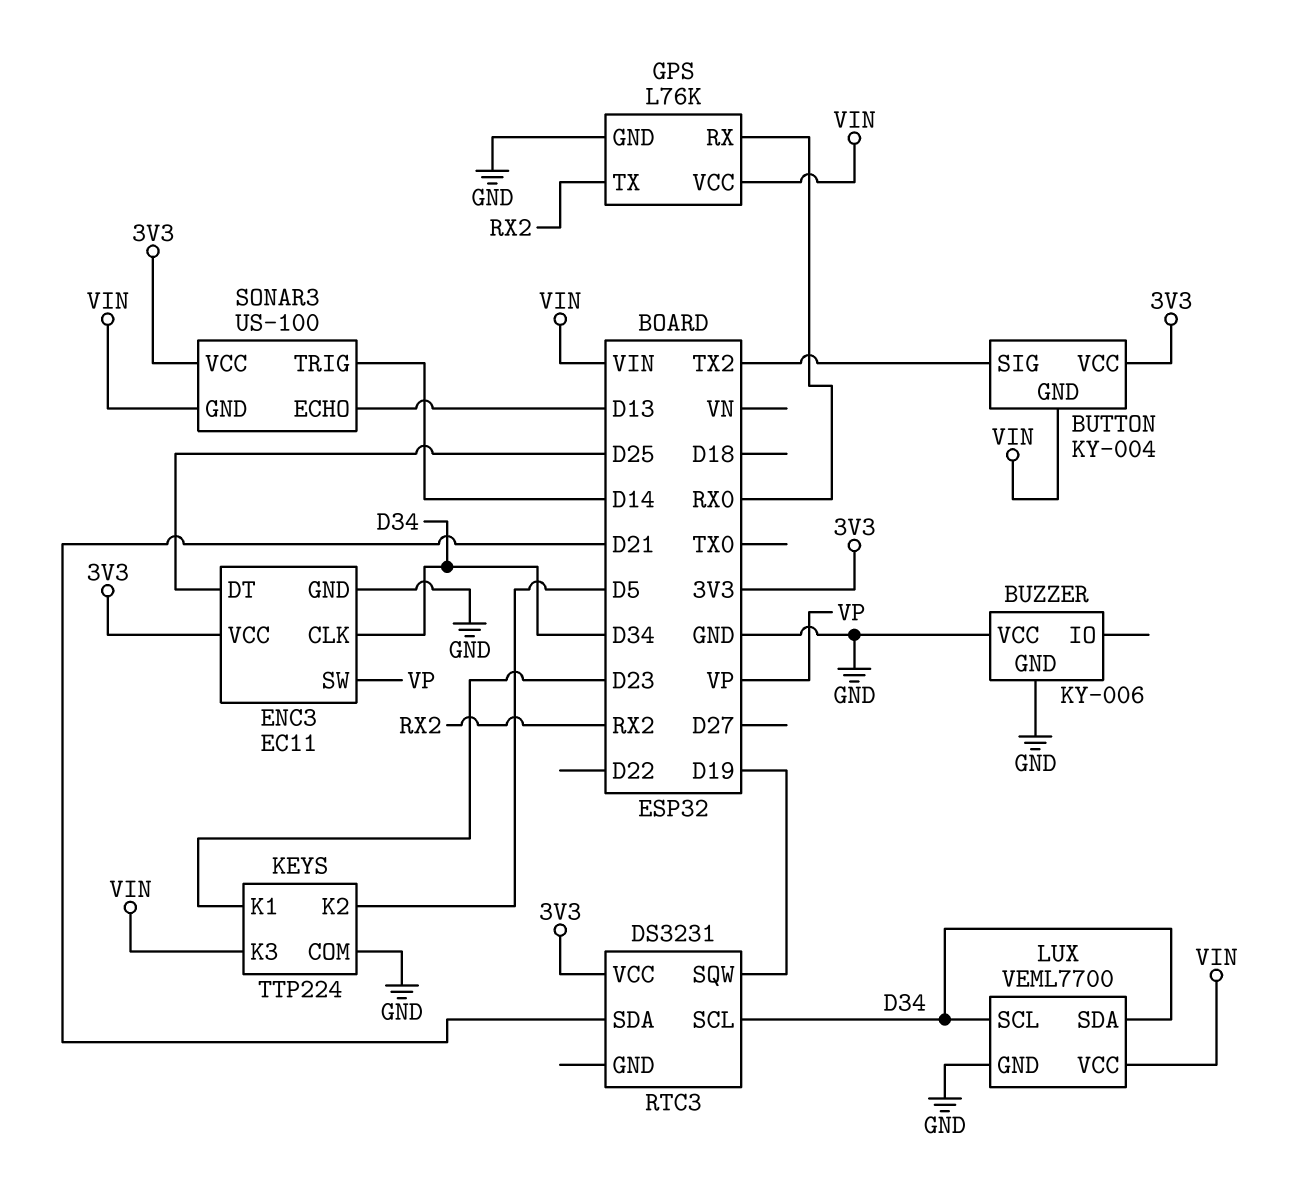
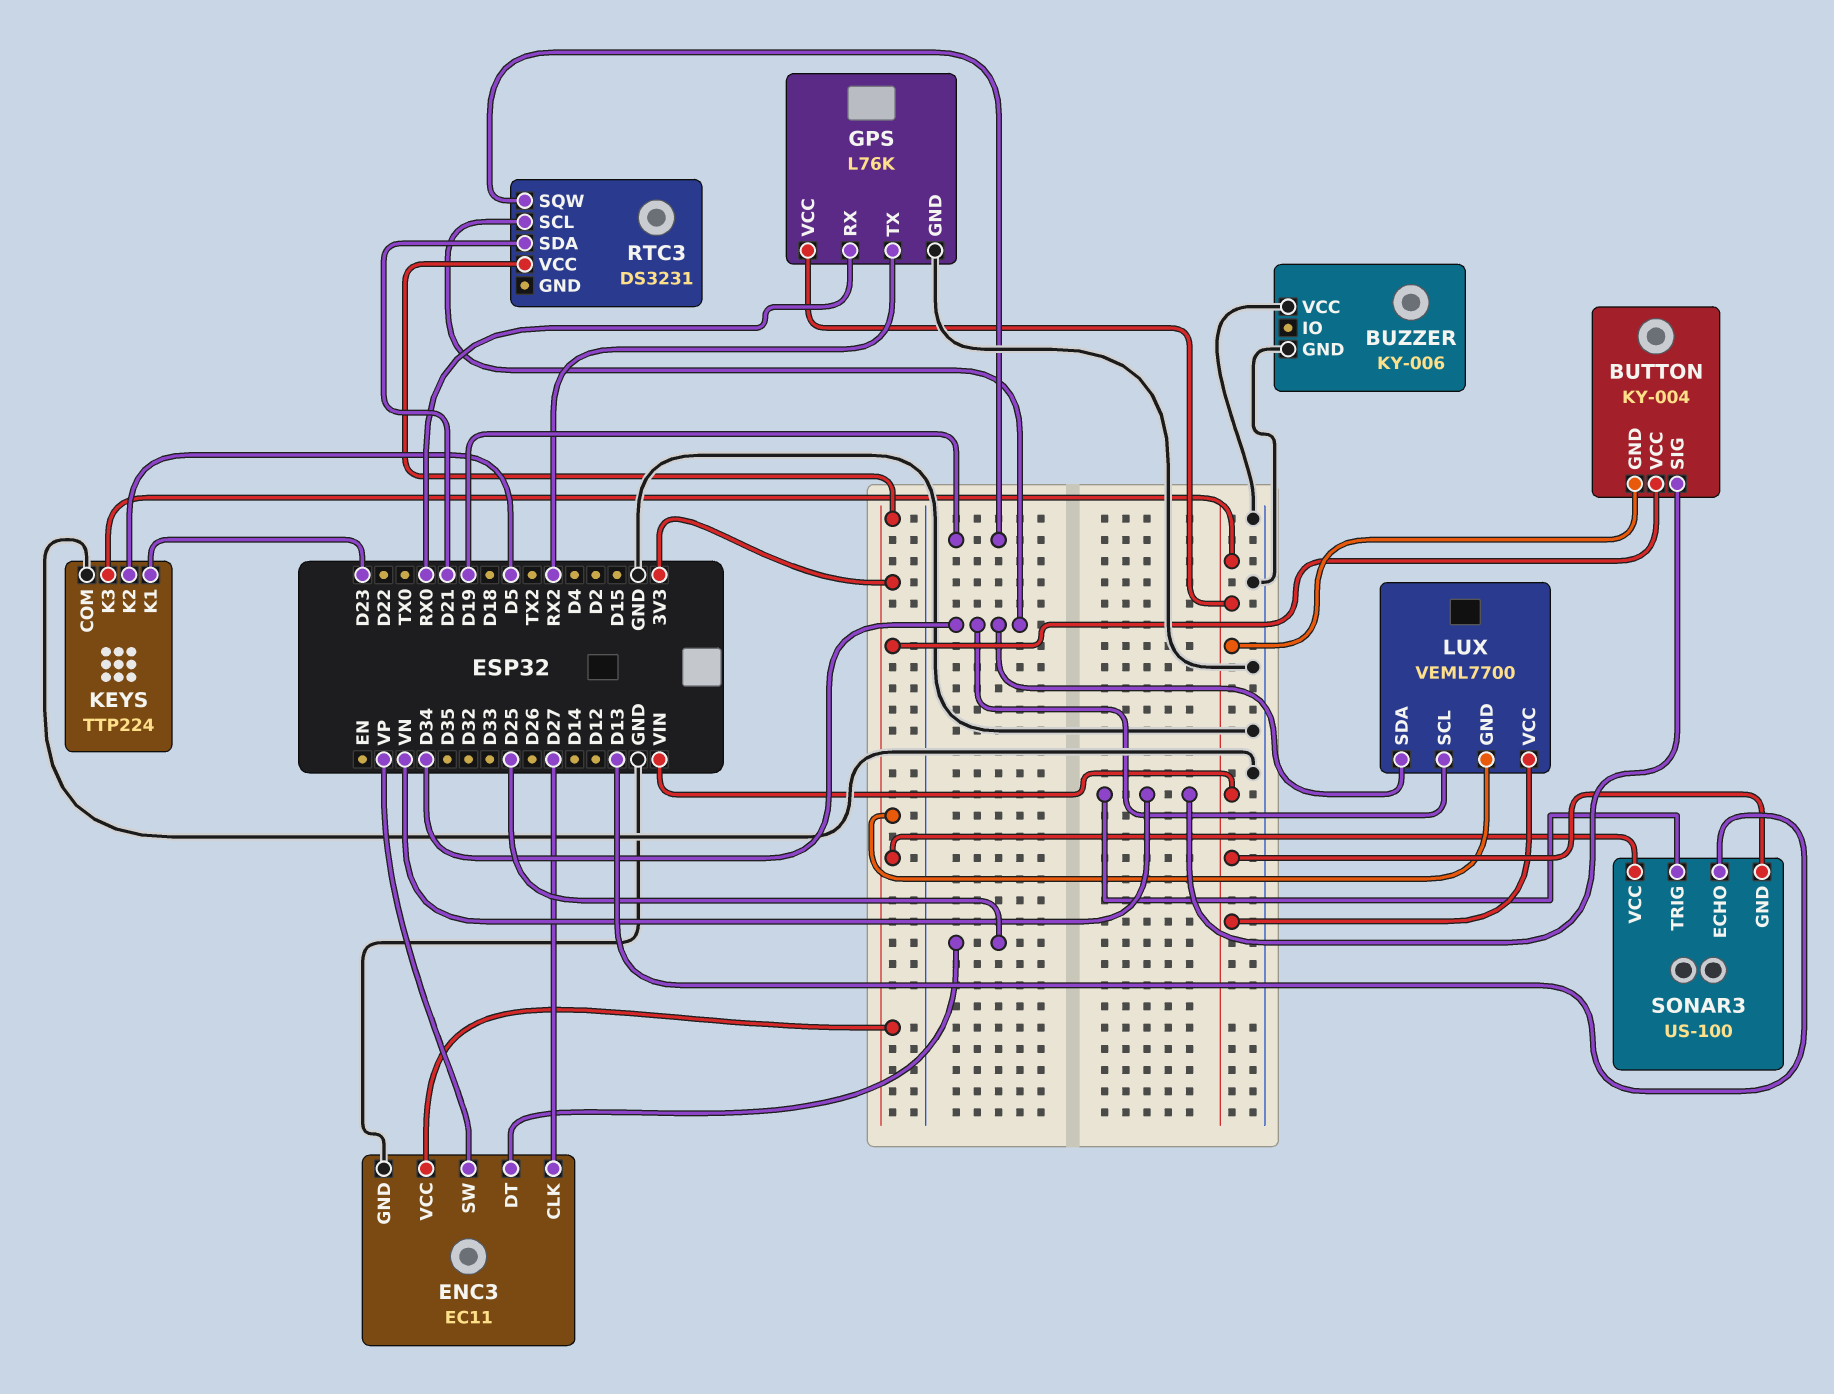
BUTTON pin SIG: TX2 -> VN
ENC3 pin CLK: D34 -> D27
LUX pin GND: GND -> 3V3
SONAR3 pin TRIG: D14 -> VN

